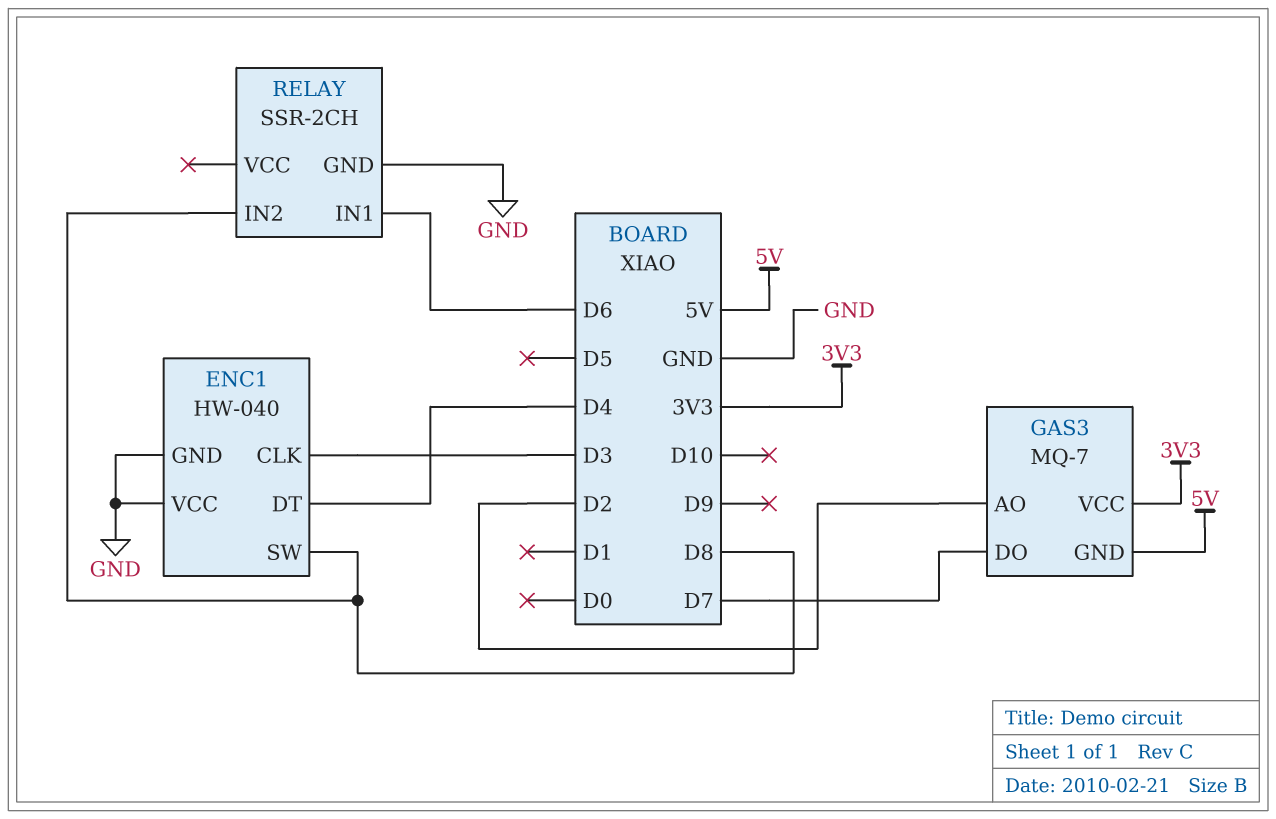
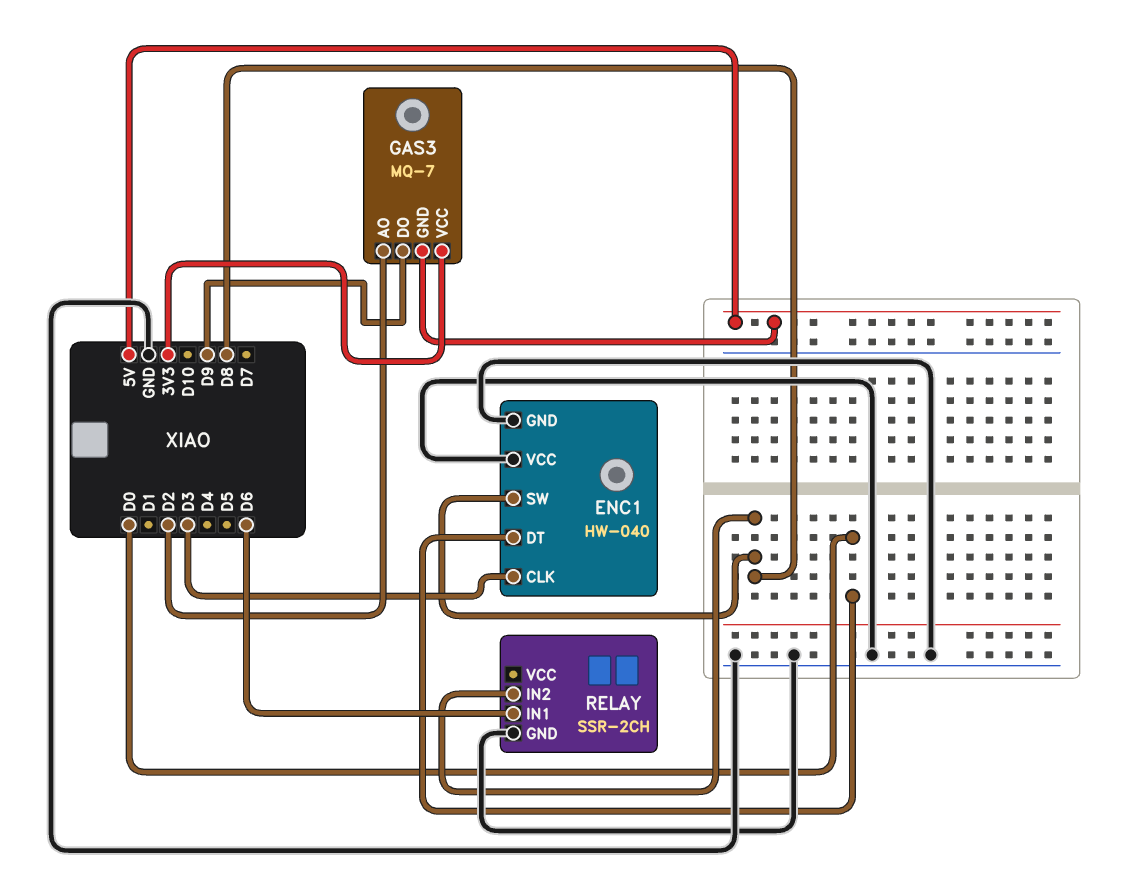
ENC1 pin DT: D4 -> D0
GAS3 pin DO: D7 -> D9

